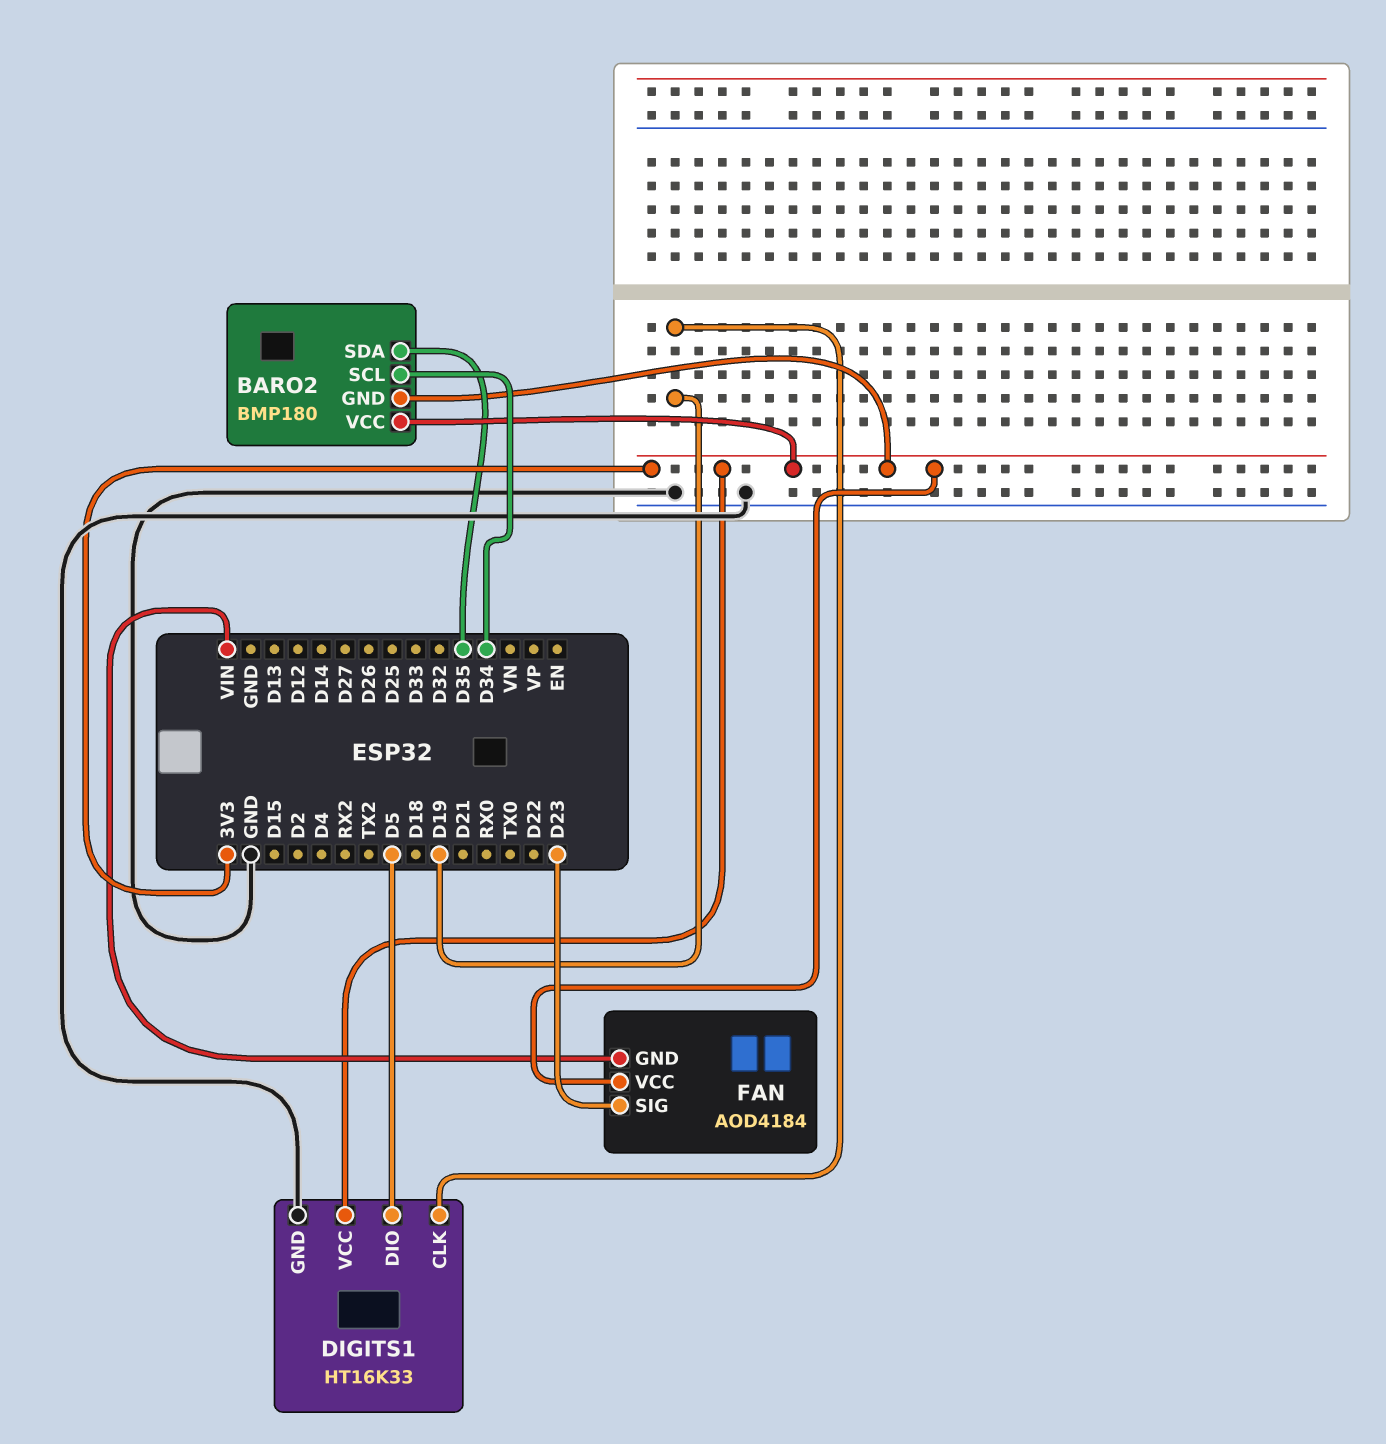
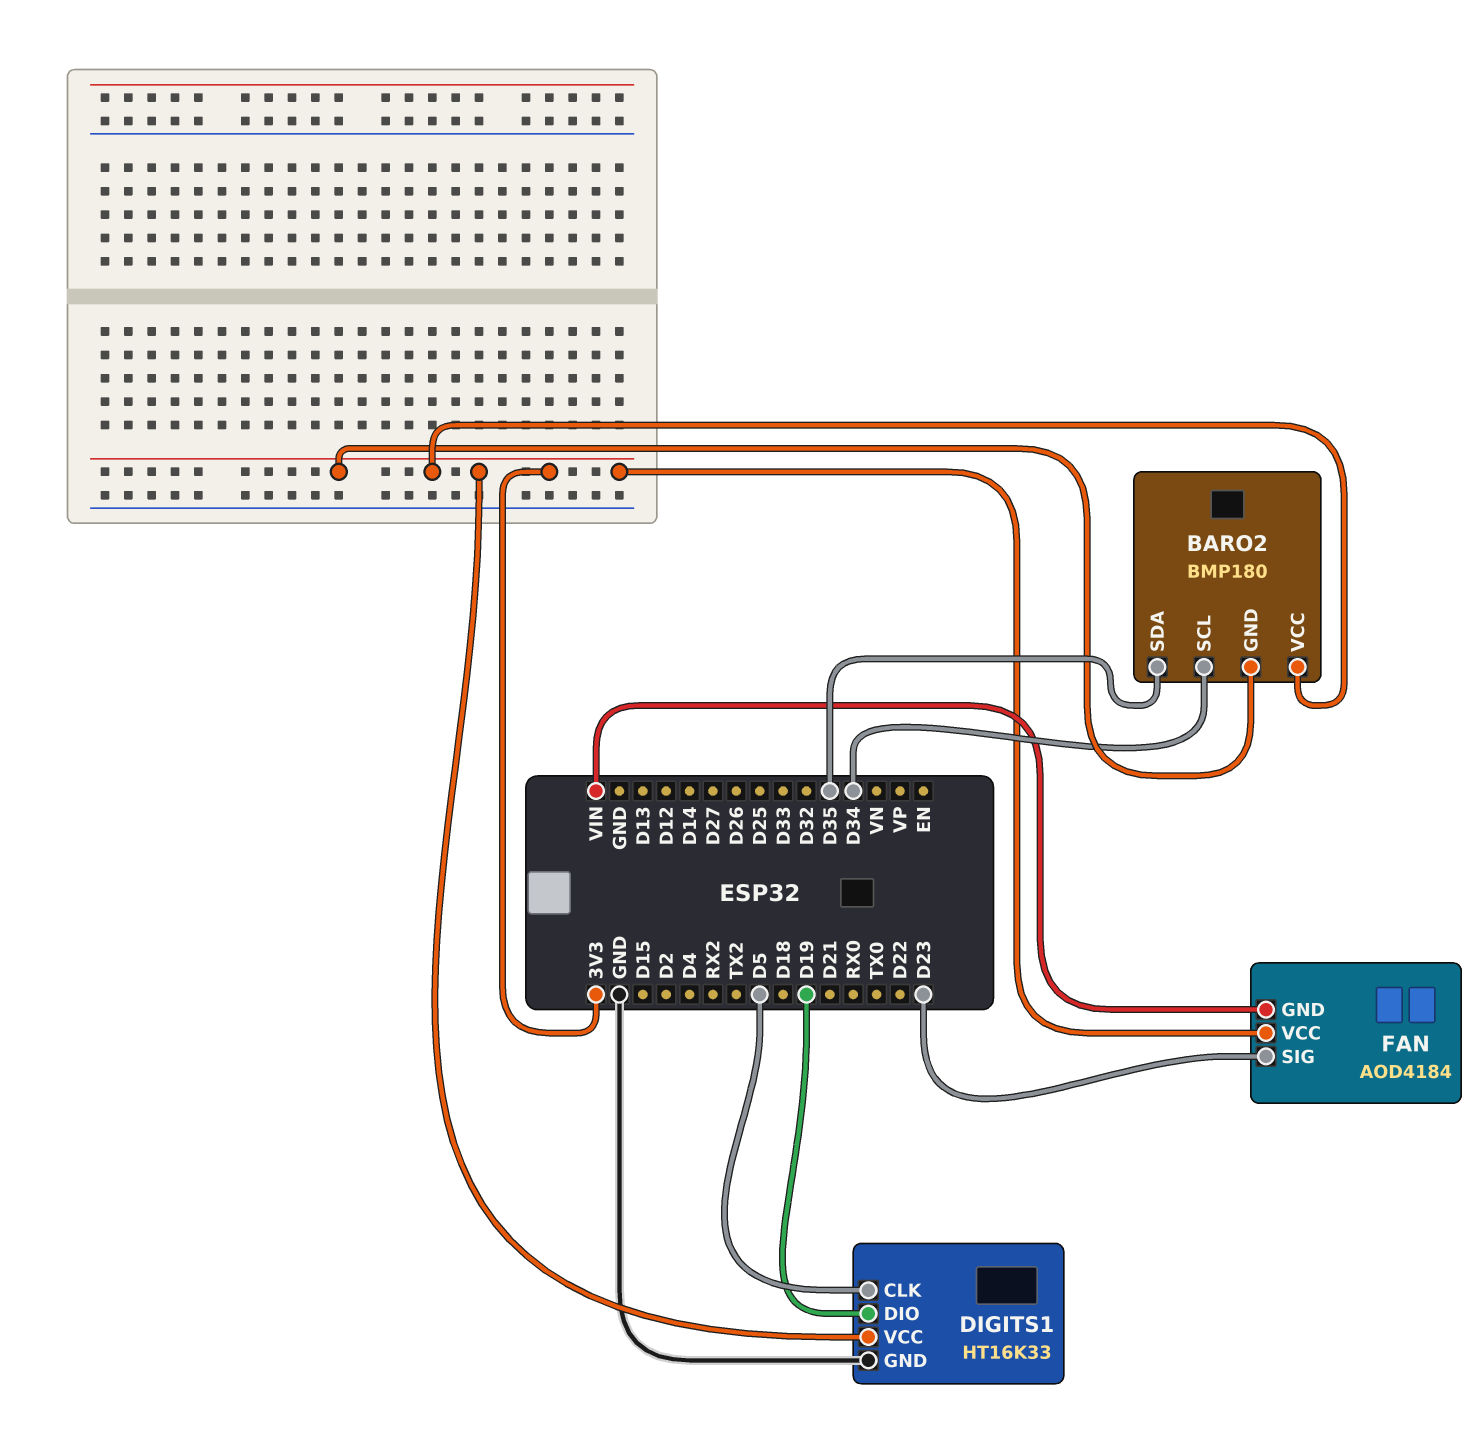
DIGITS1 pin CLK: D19 -> D5
DIGITS1 pin DIO: D5 -> D19

